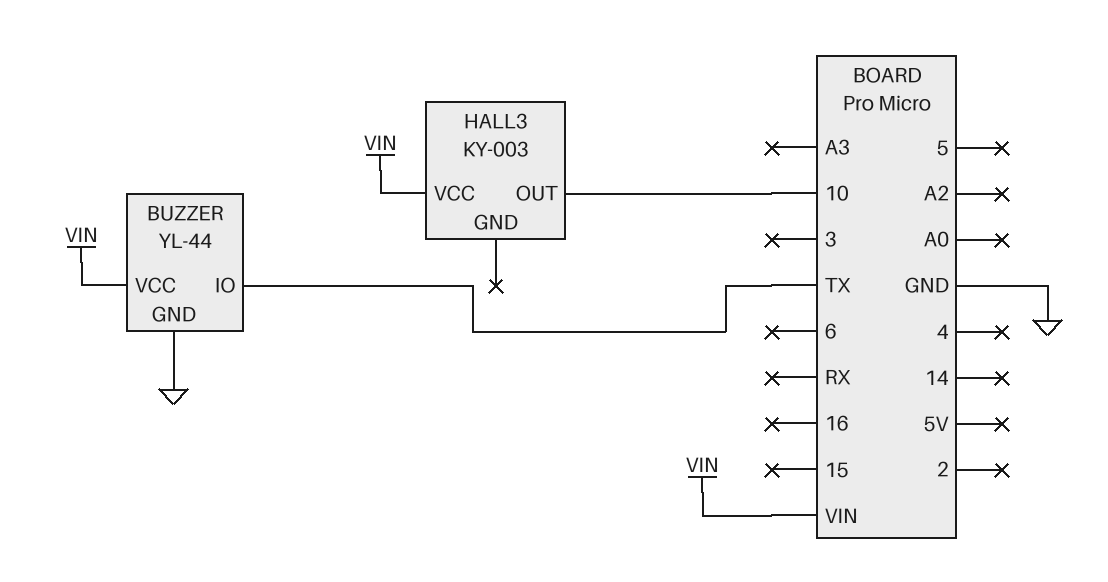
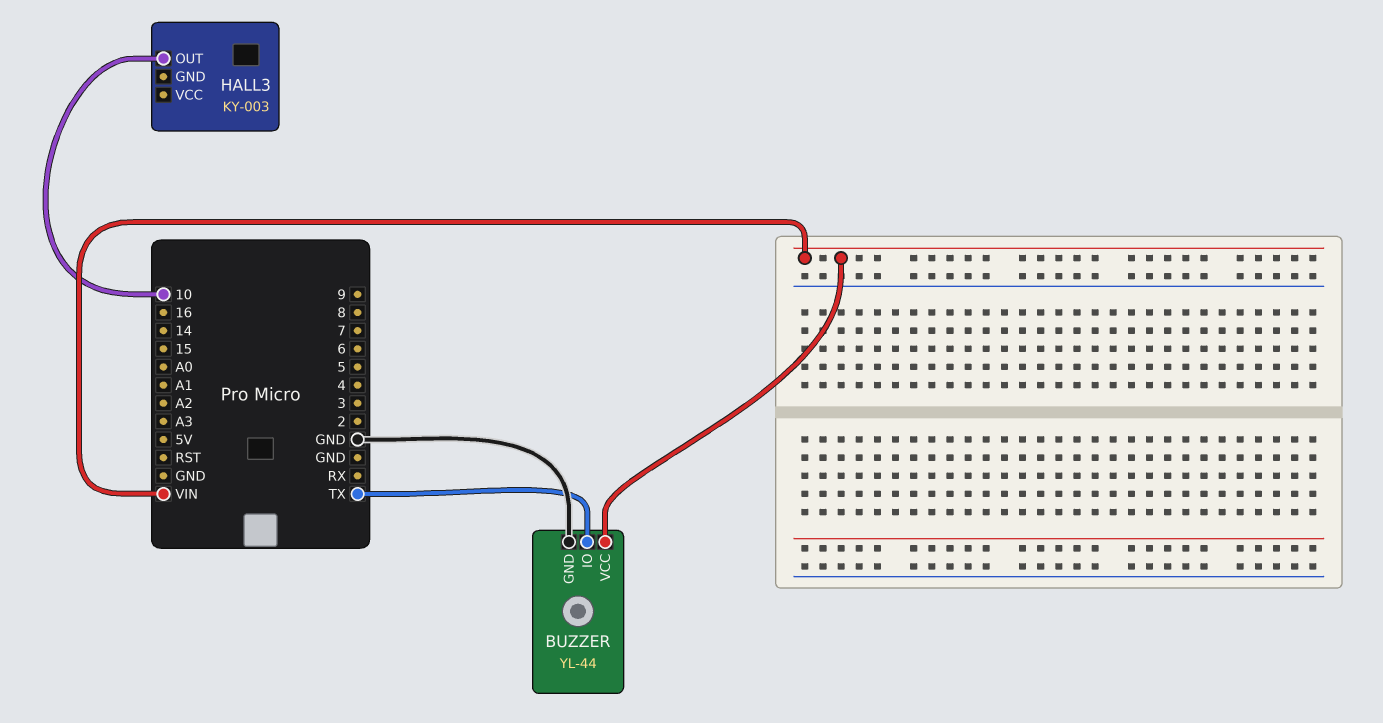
HALL3 pin VCC: VIN -> none

